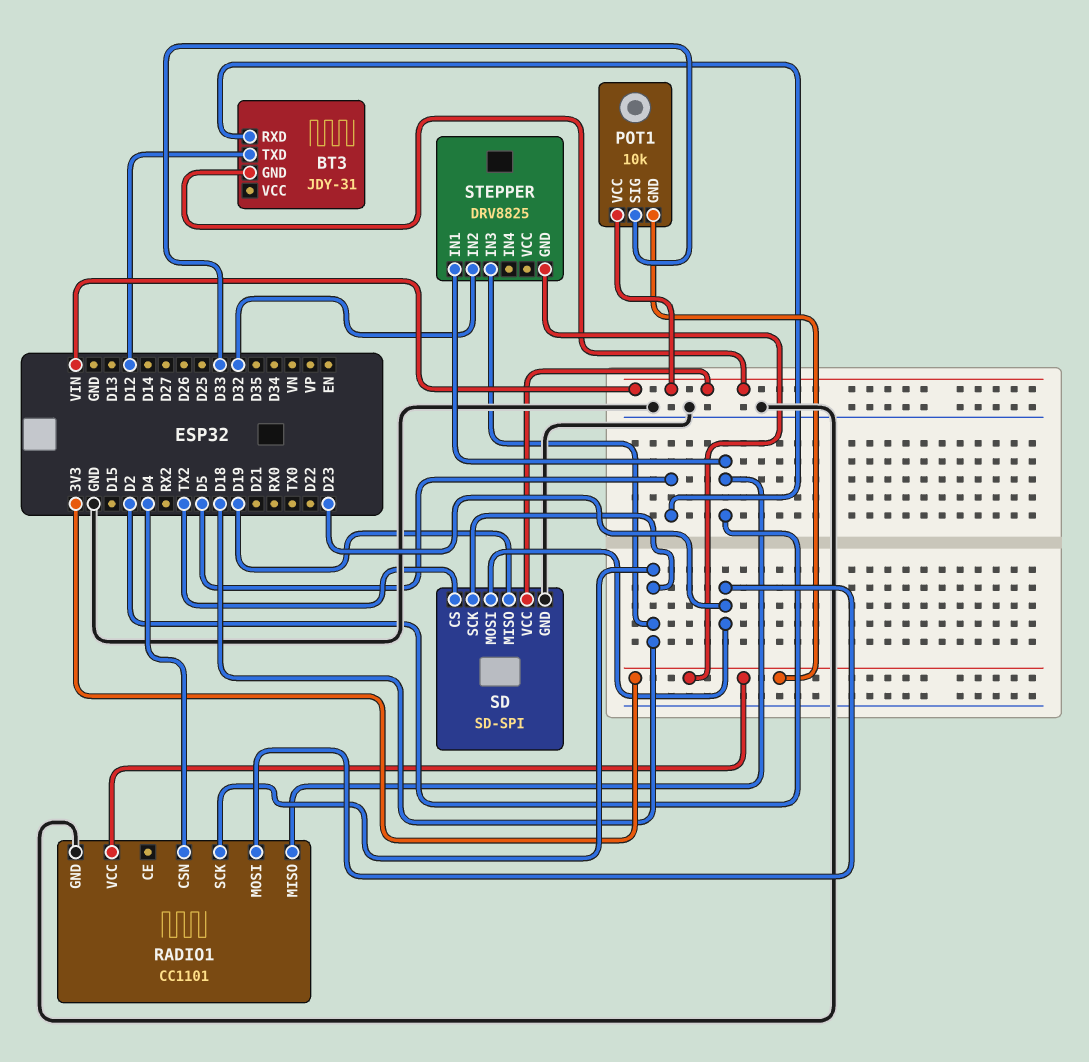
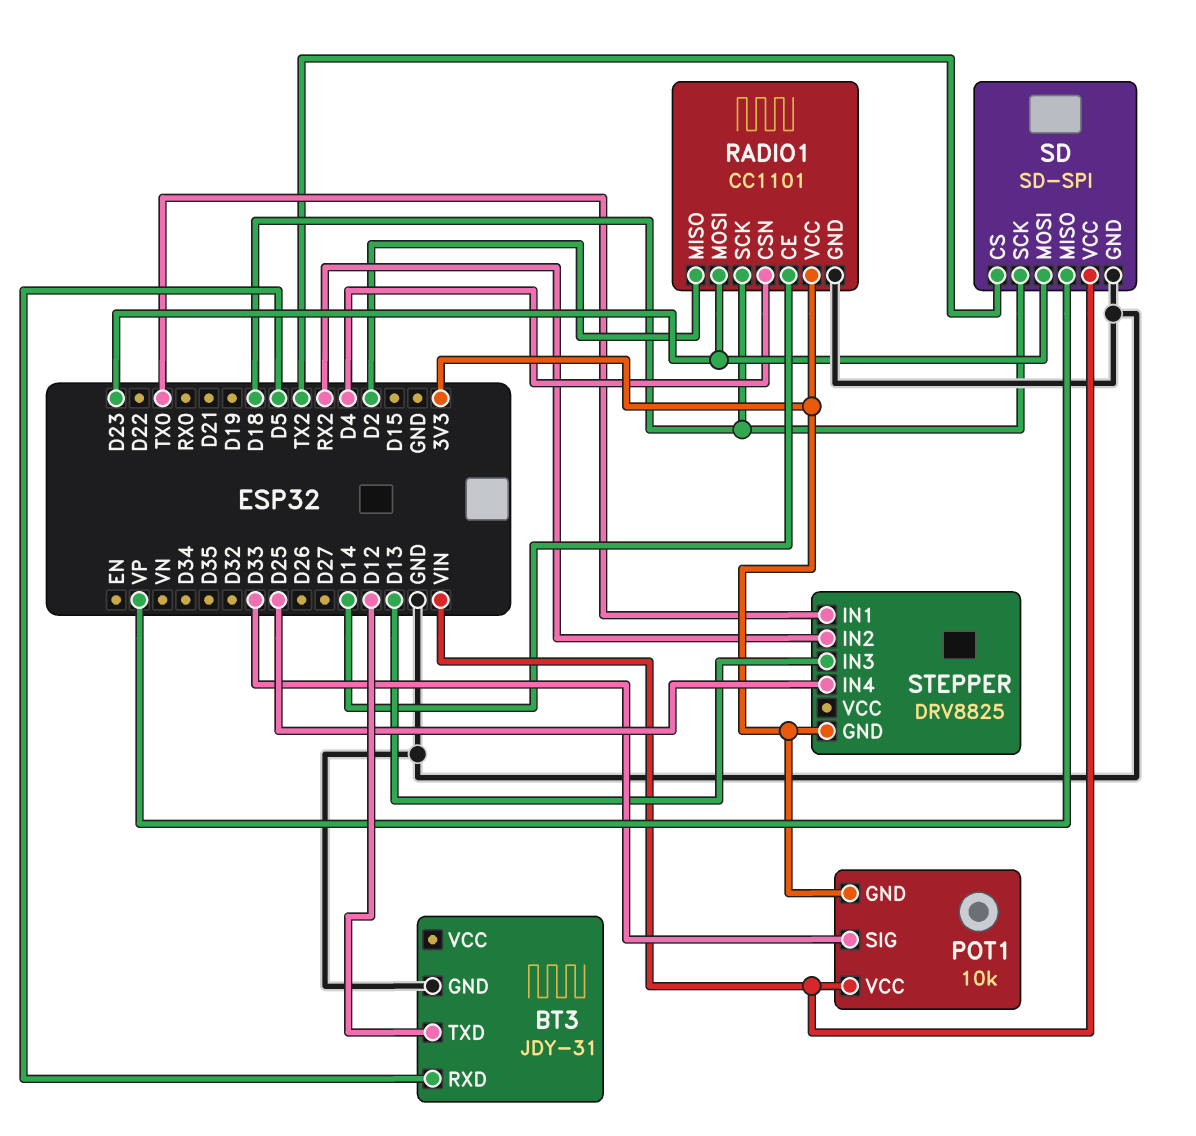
BT3 pin GND: VIN -> GND
RADIO1 pin CE: none -> D14
SD pin MISO: D19 -> VP
STEPPER pin IN1: D2 -> TX0
STEPPER pin IN2: D32 -> RX2
STEPPER pin IN3: D18 -> D13
STEPPER pin IN4: none -> D25

